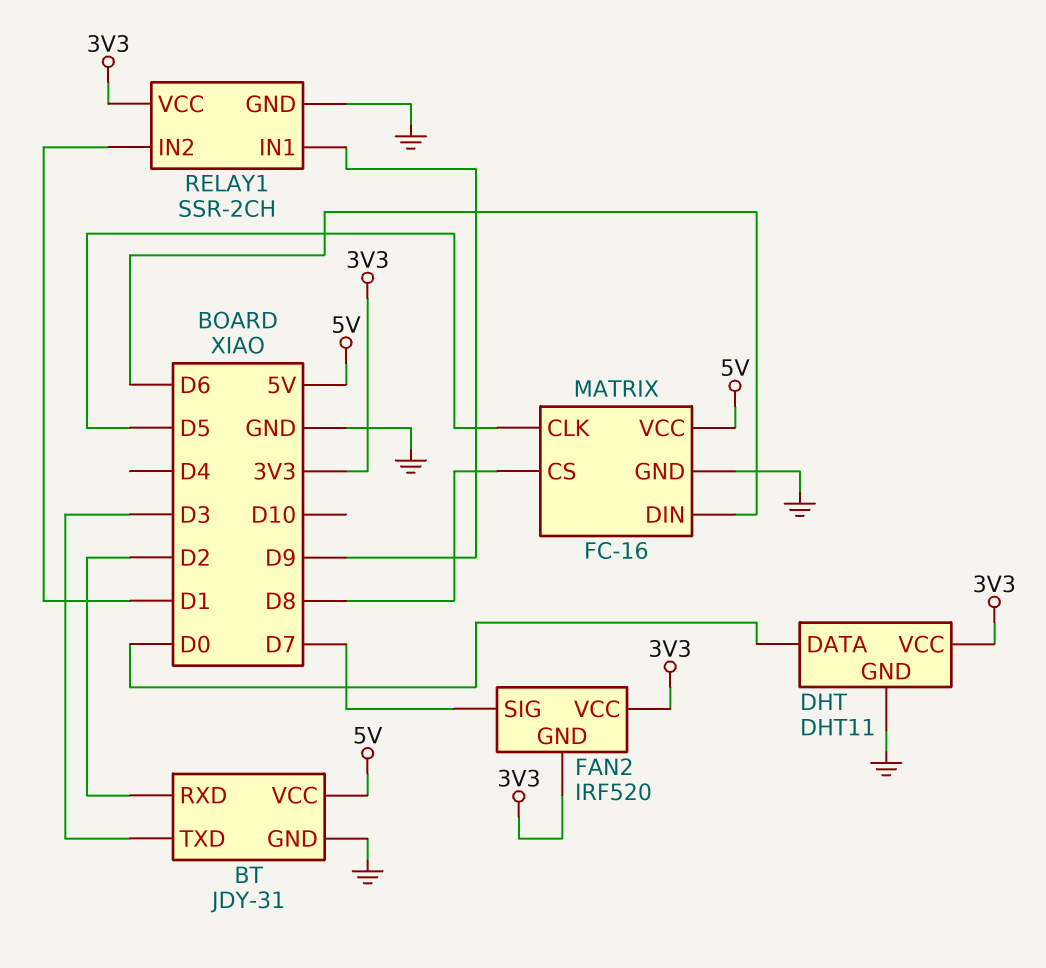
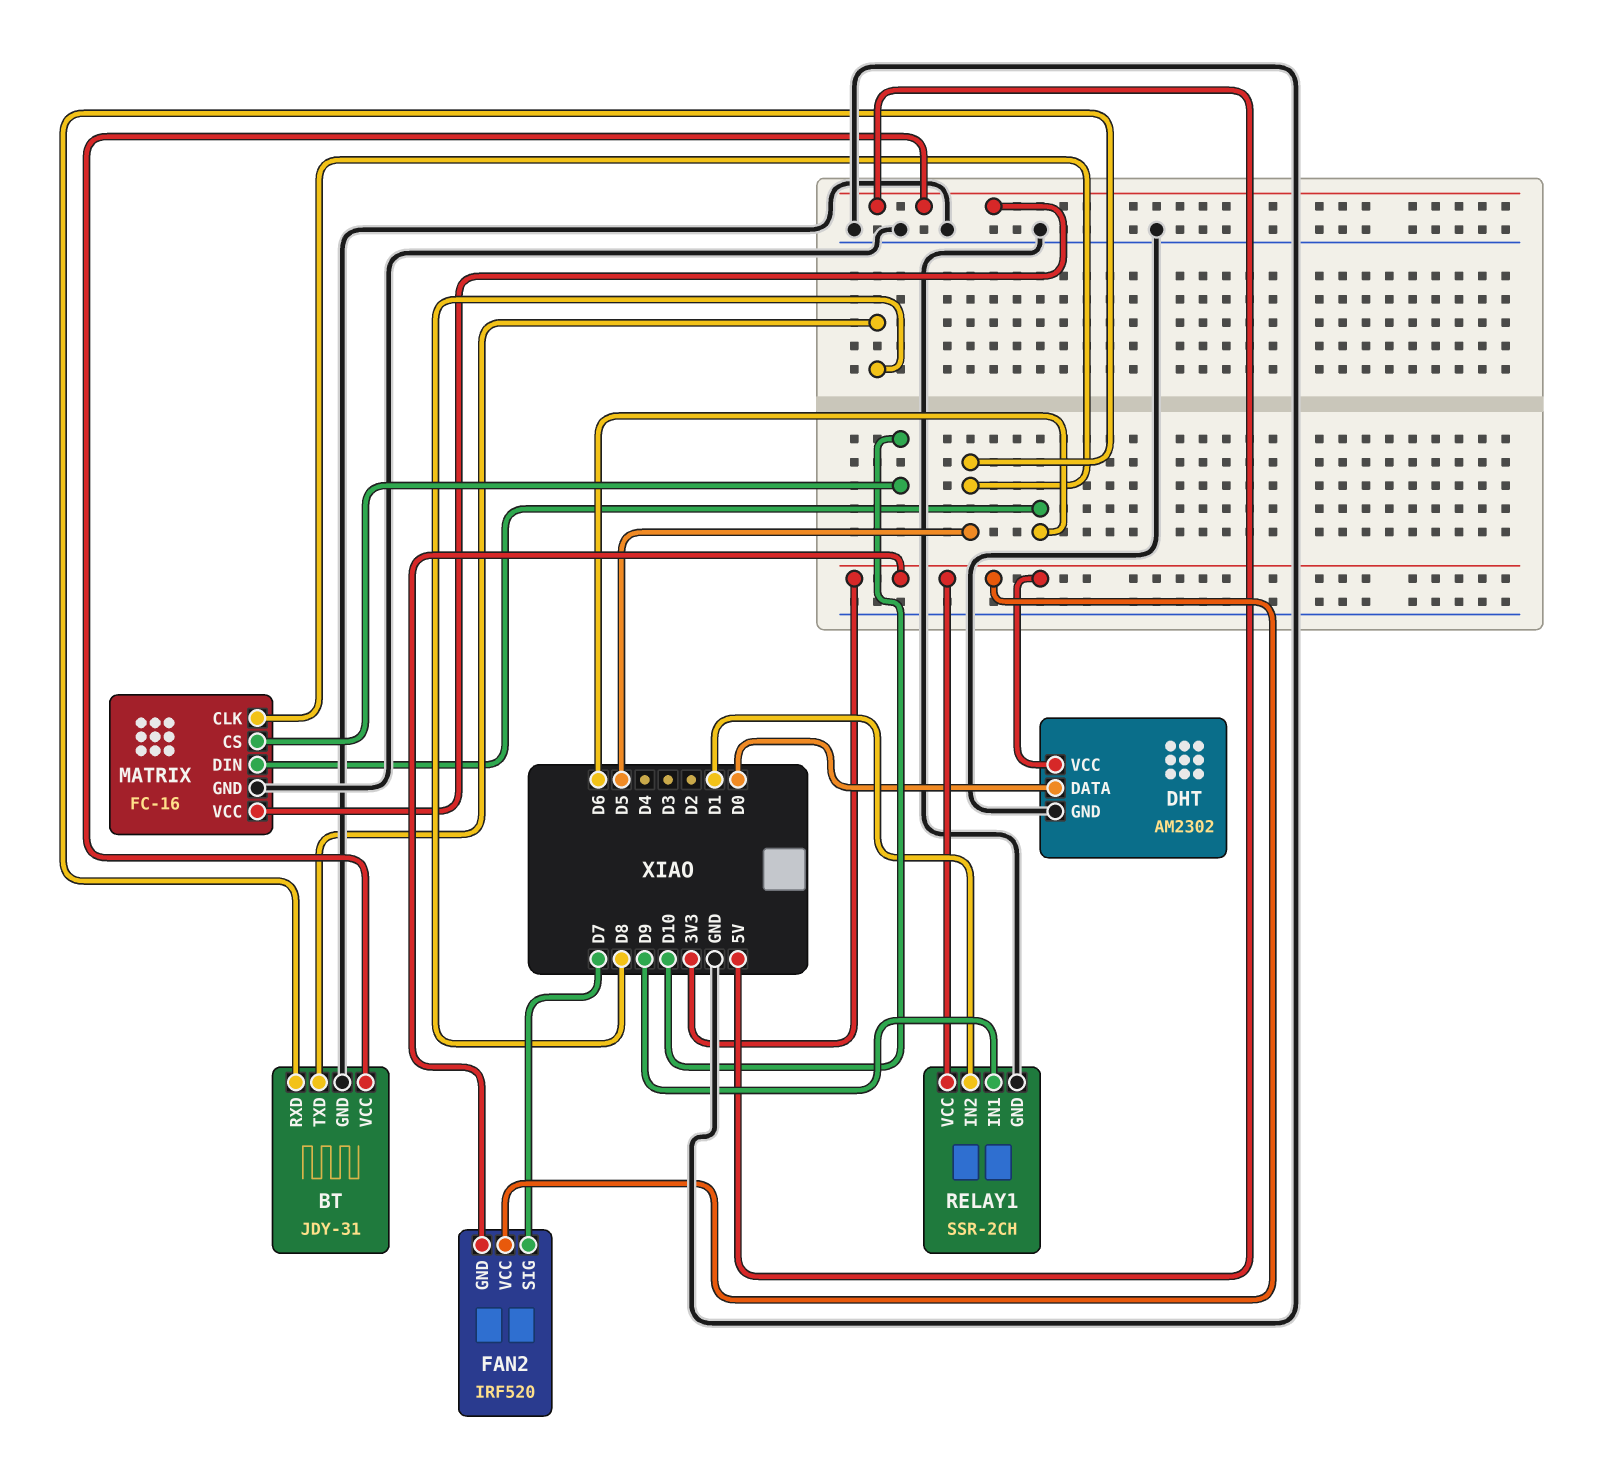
BT pin RXD: D2 -> D5
BT pin TXD: D3 -> D8
DHT: DHT11 -> AM2302
MATRIX pin CS: D8 -> D10

